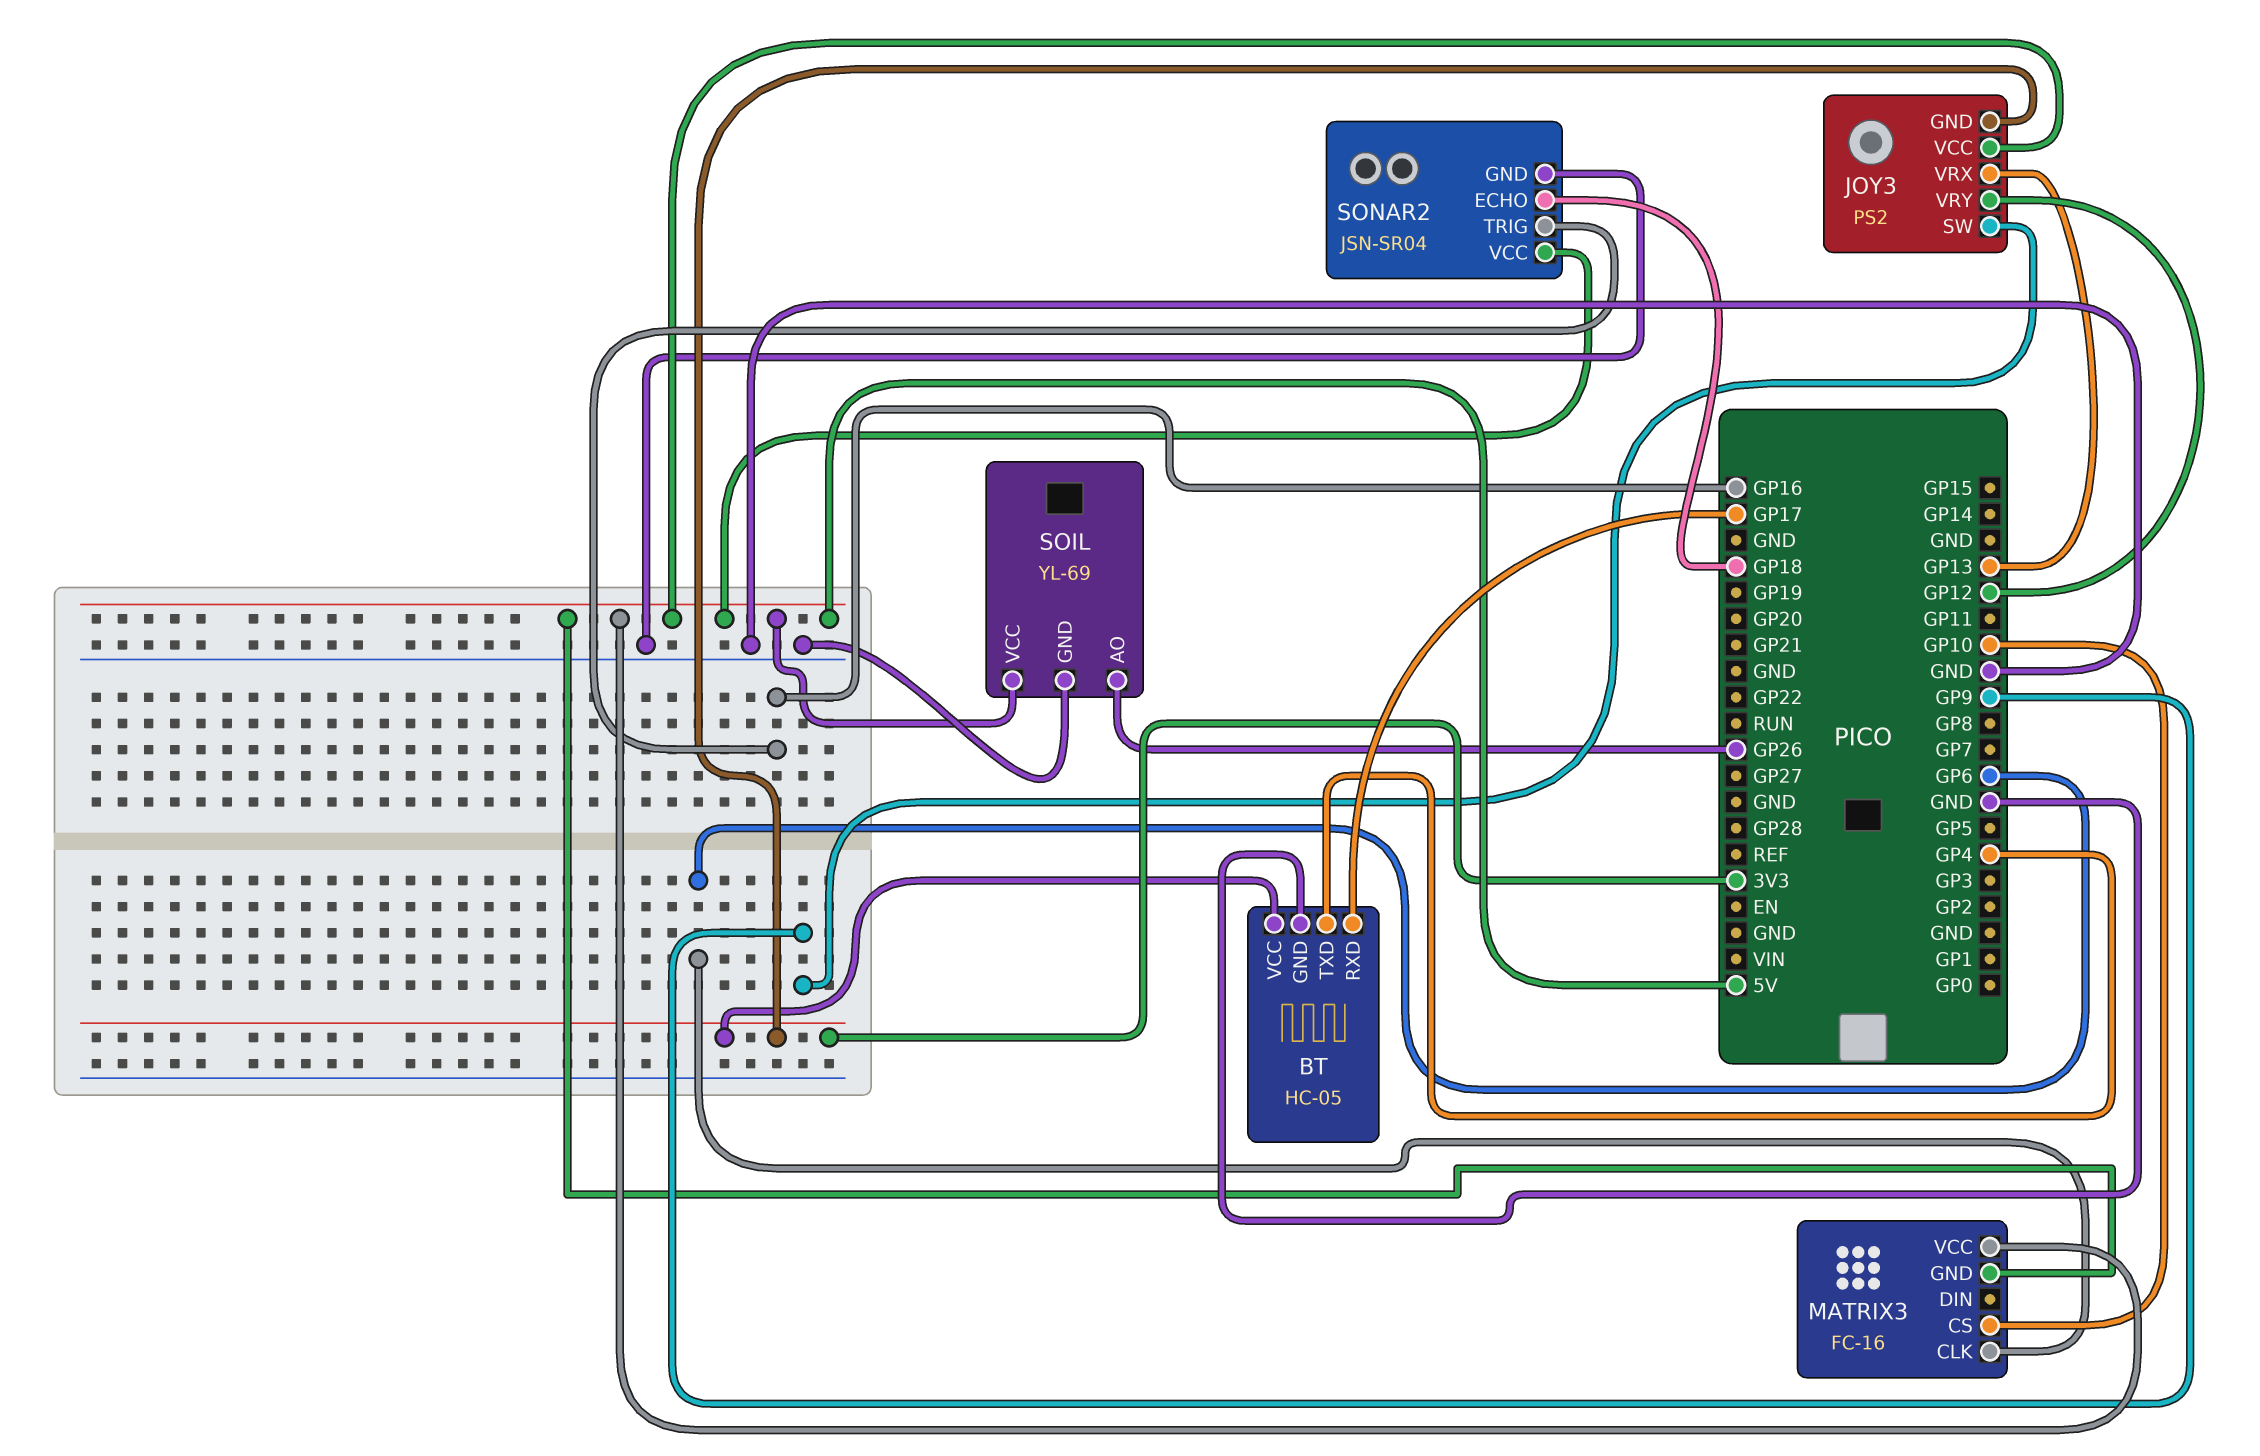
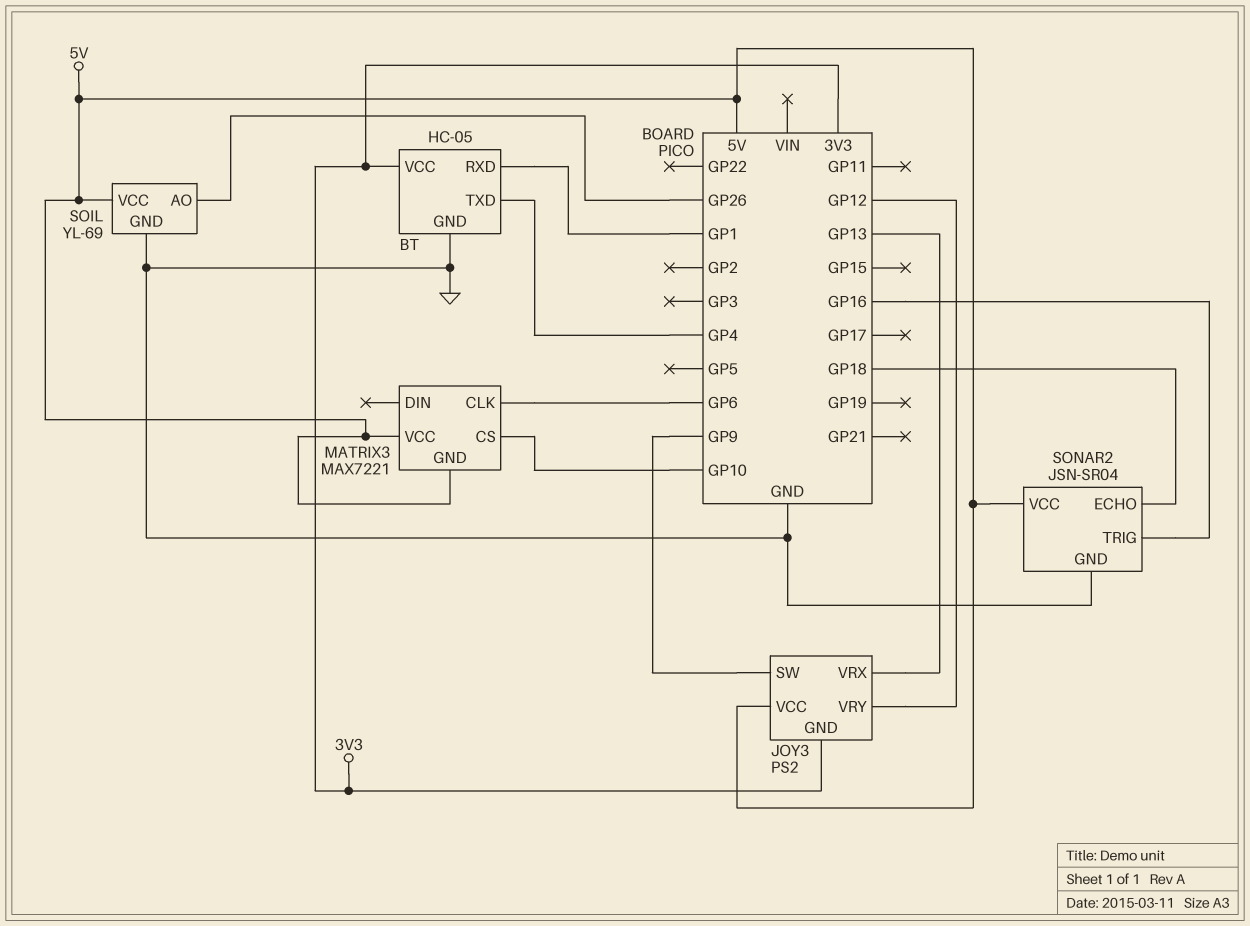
BT pin RXD: GP17 -> GP1
MATRIX3: FC-16 -> MAX7221

